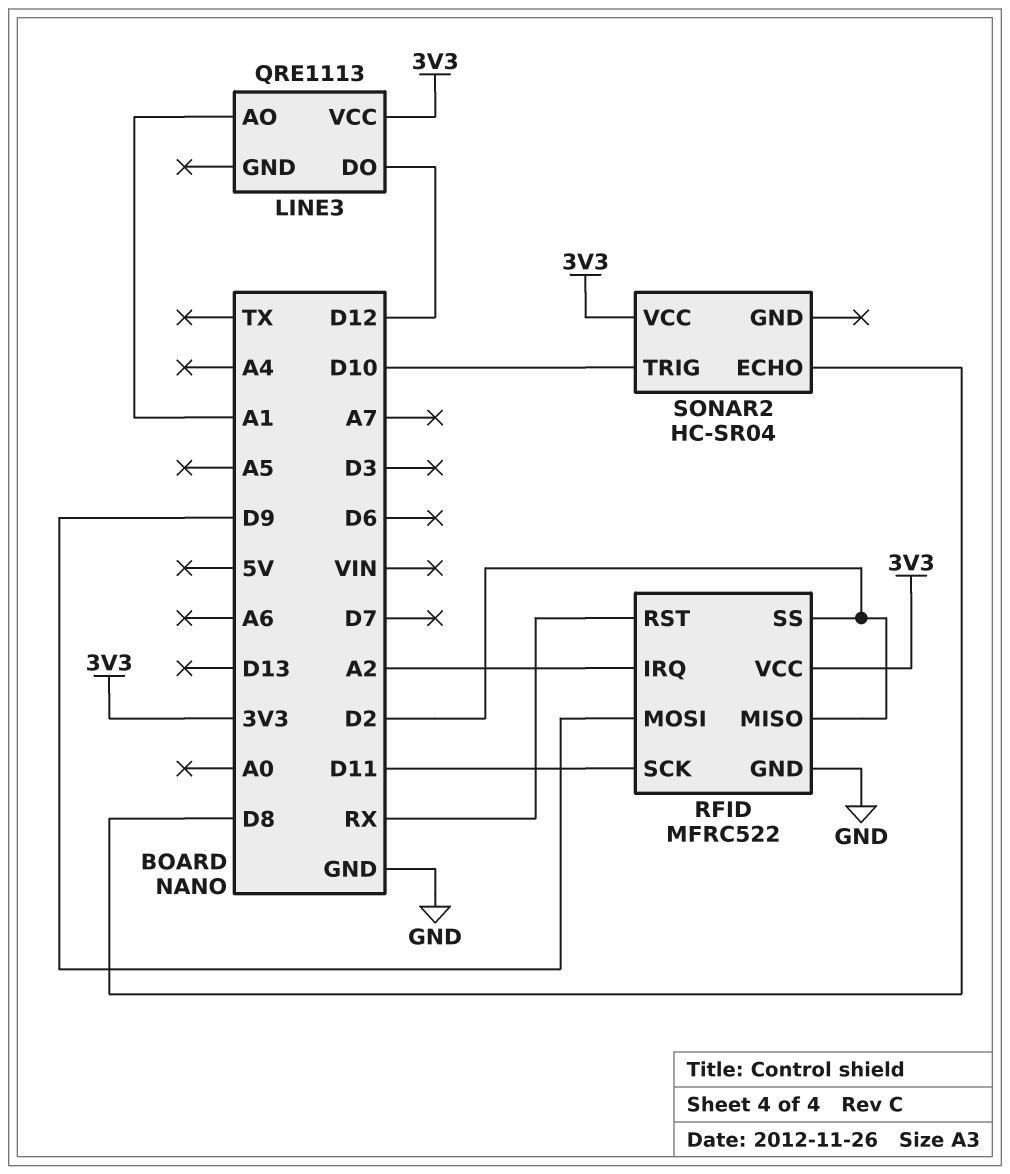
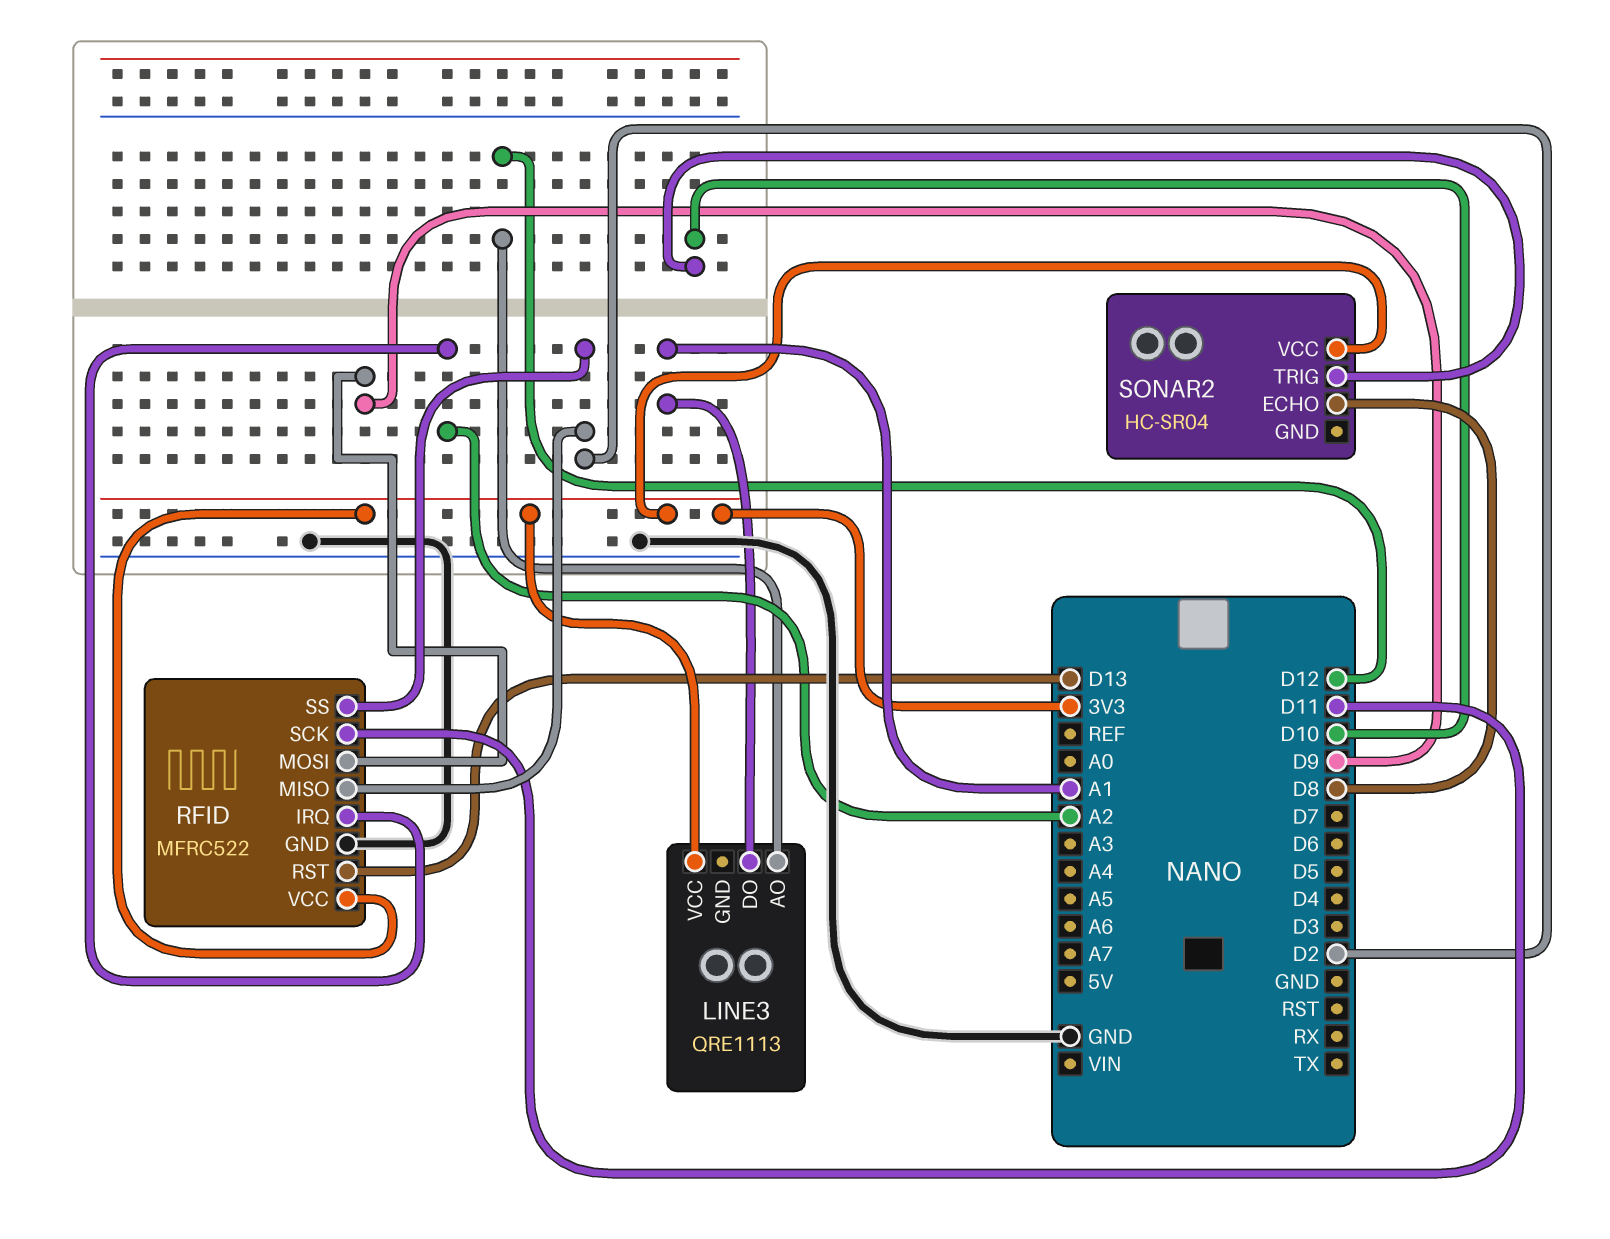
LINE3 pin AO: A1 -> D12
LINE3 pin DO: D12 -> A1
RFID pin RST: RX -> D13

